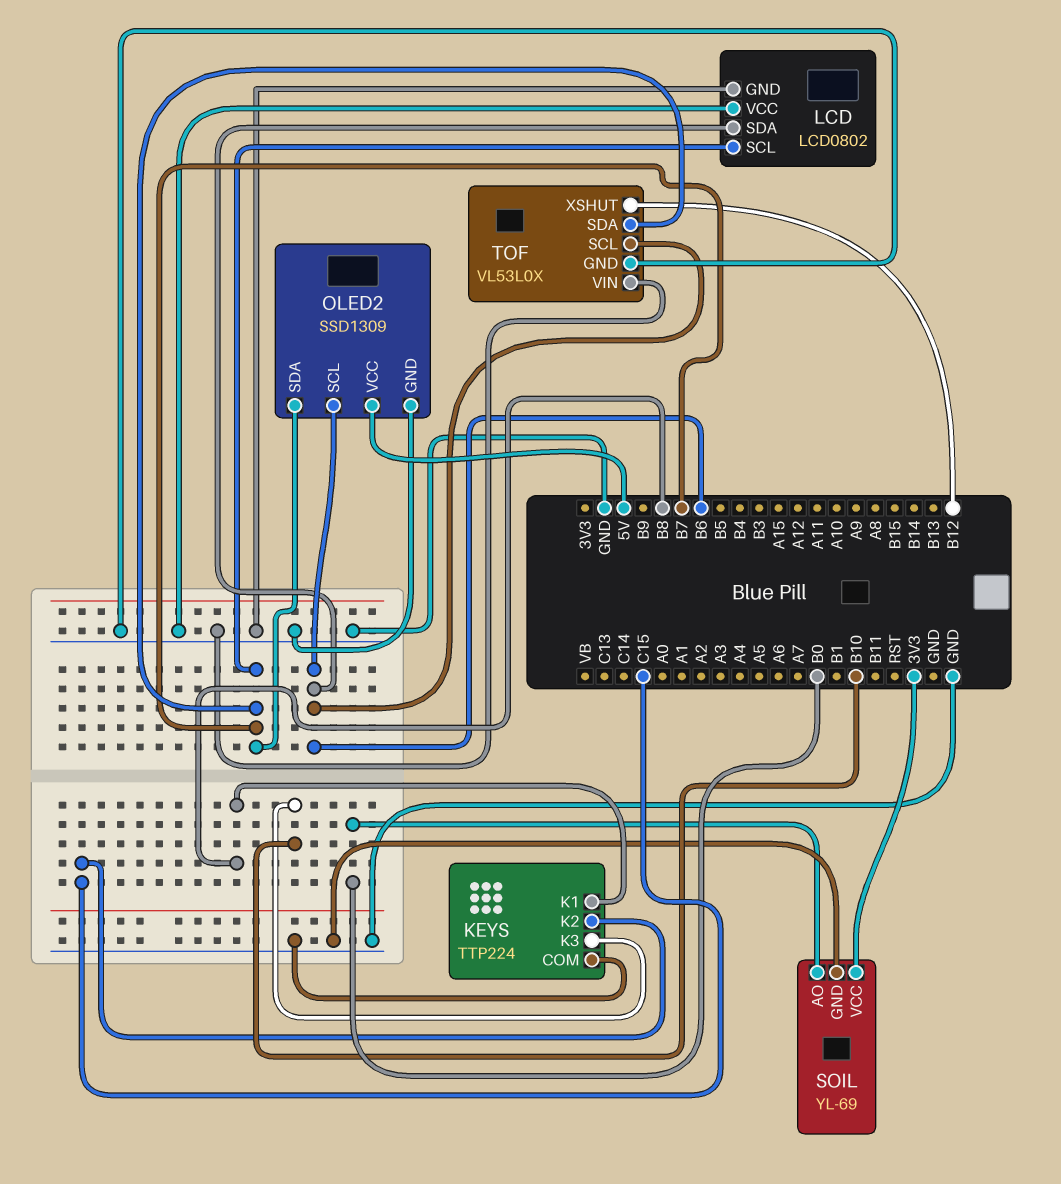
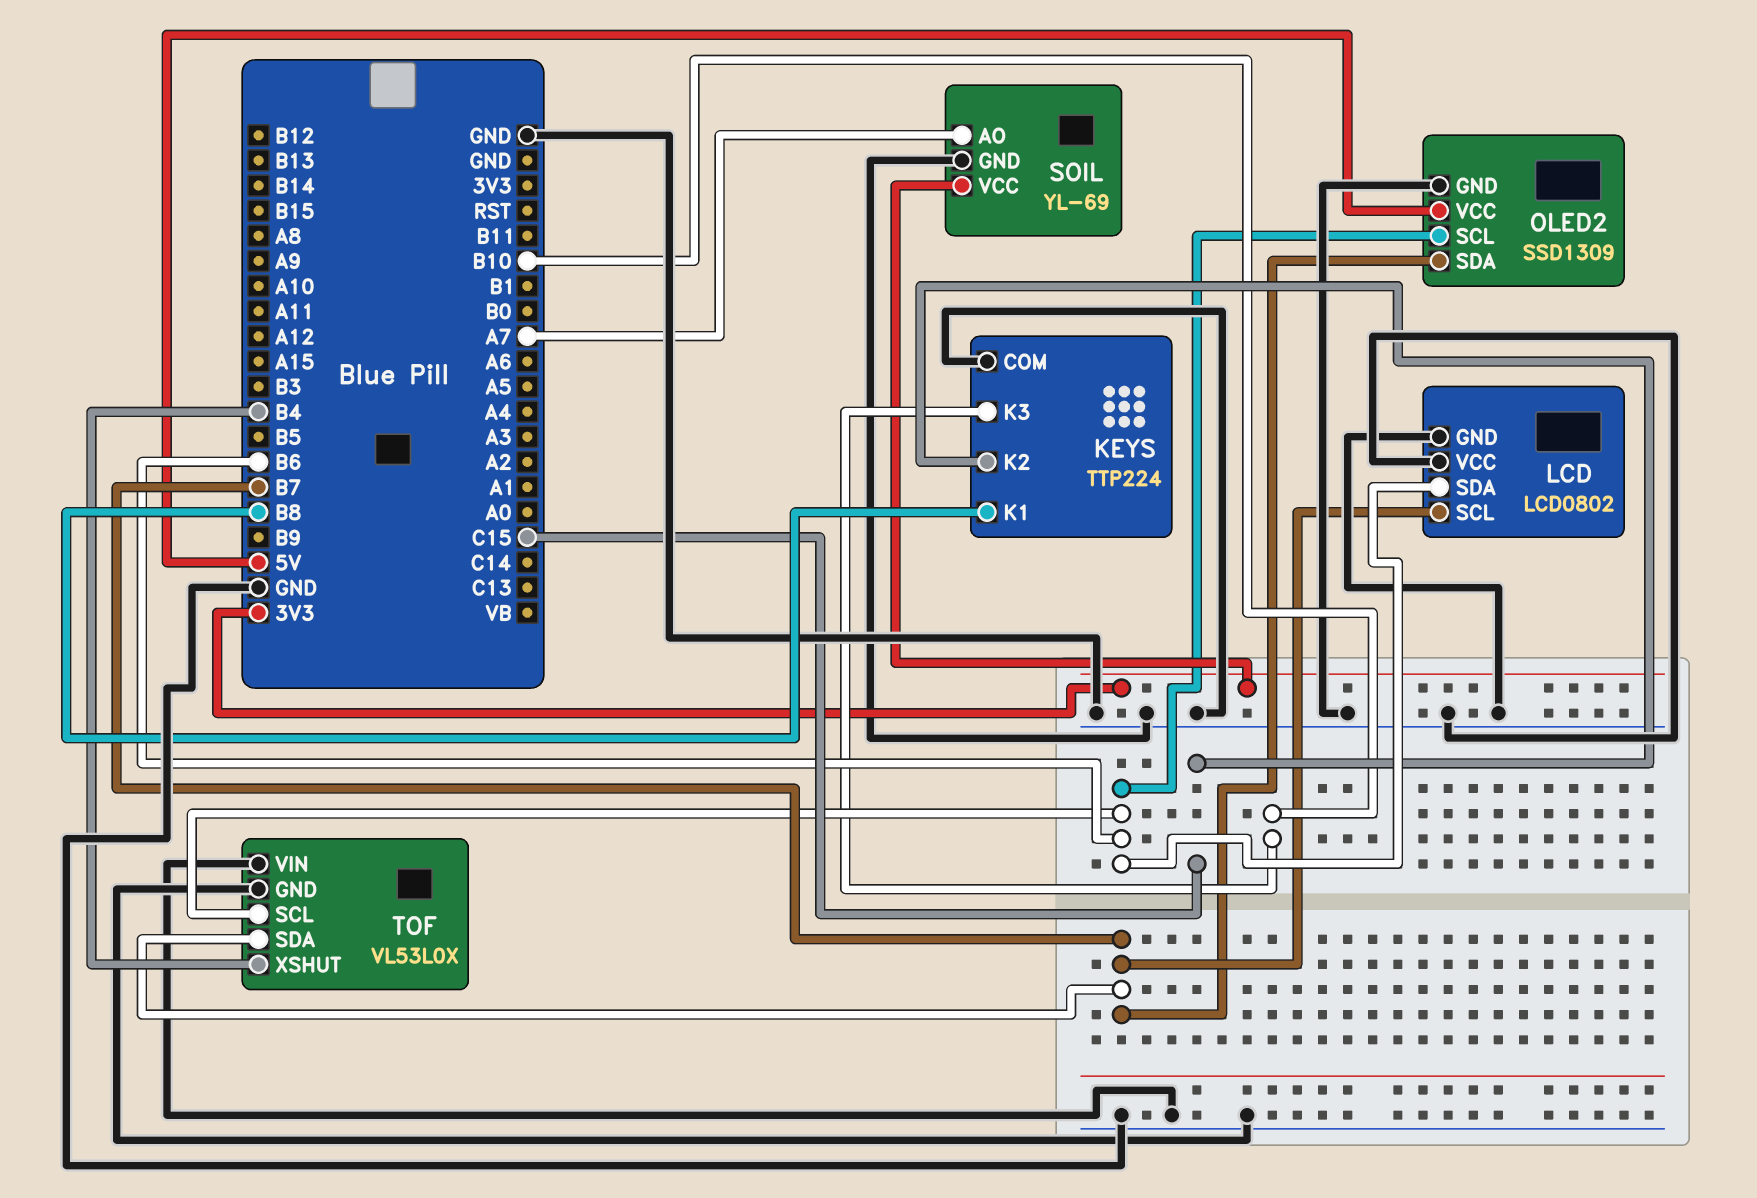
SOIL pin AO: B0 -> A7
TOF pin XSHUT: B12 -> B4

